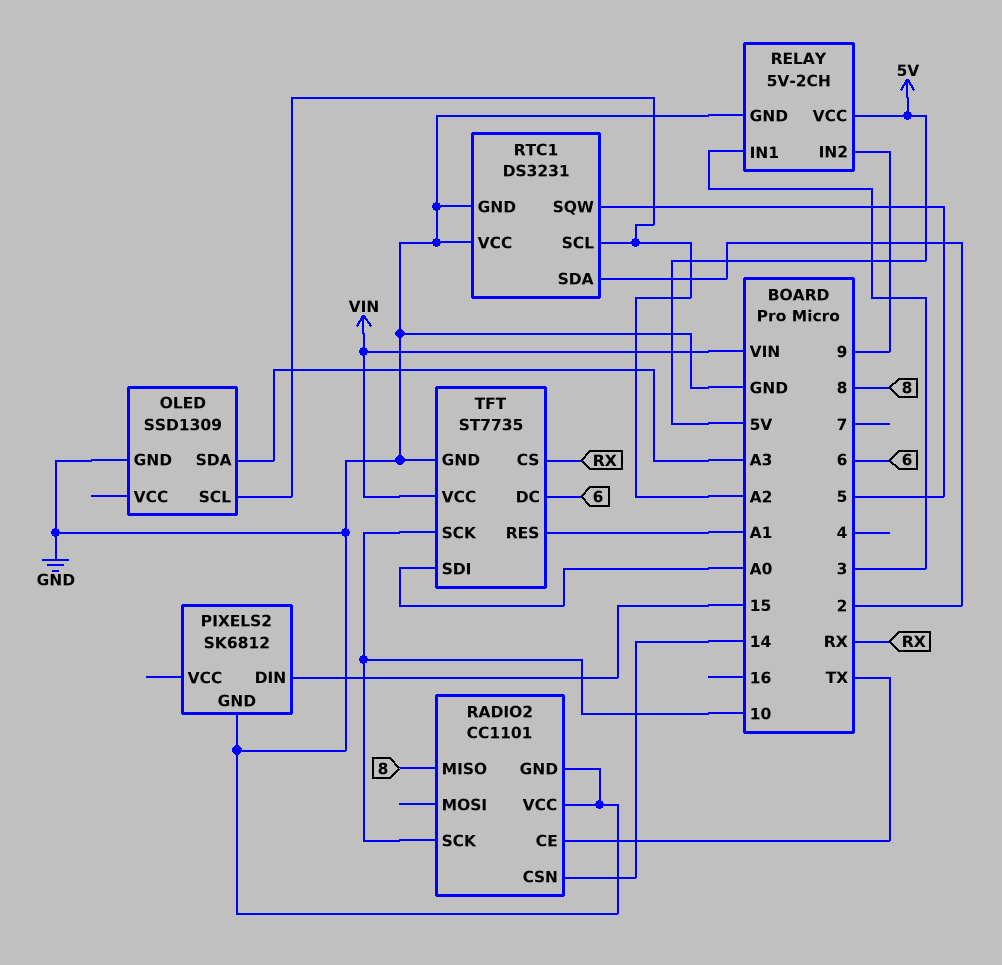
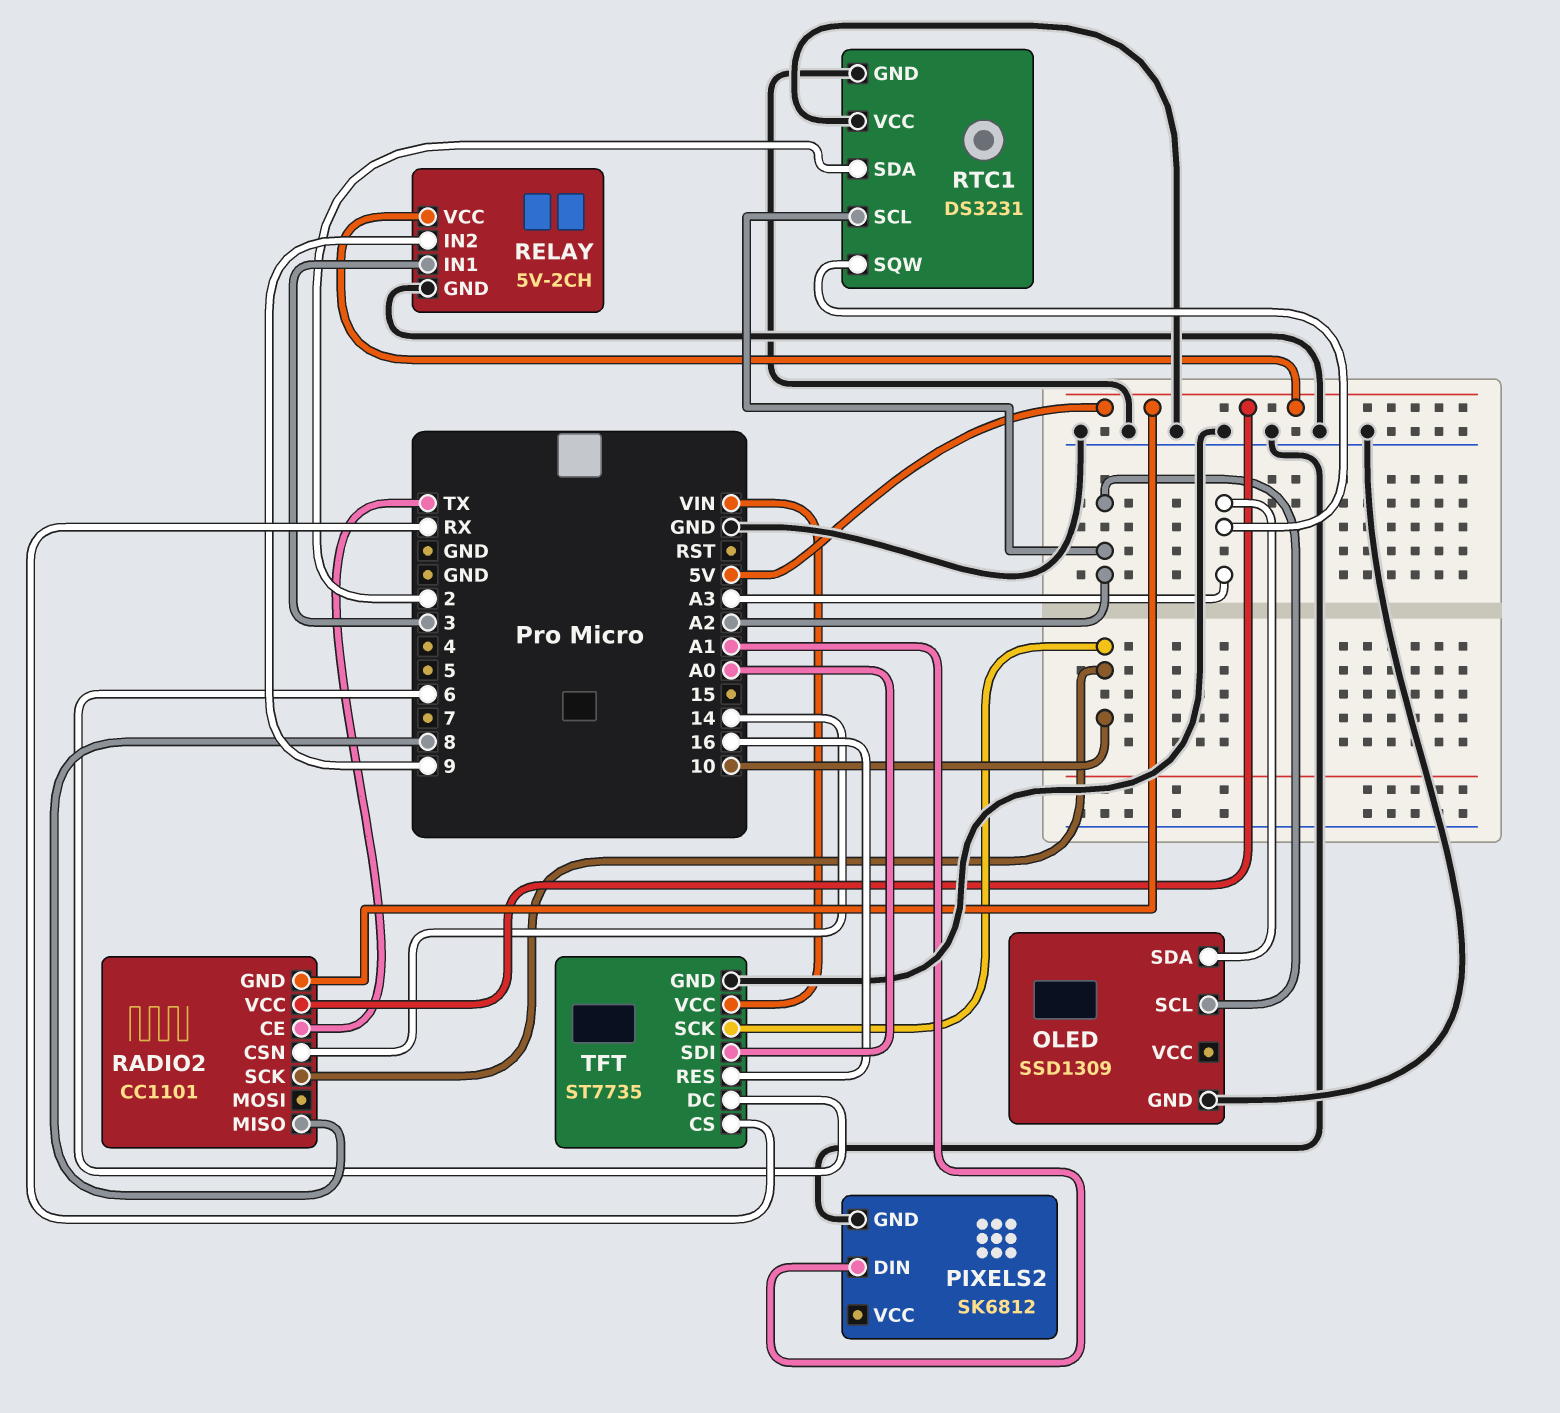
PIXELS2 pin DIN: 15 -> A1
RADIO2 pin GND: GND -> 5V
RADIO2 pin VCC: GND -> 5V
RTC1 pin SQW: 5 -> A3
TFT pin RES: A1 -> 16

